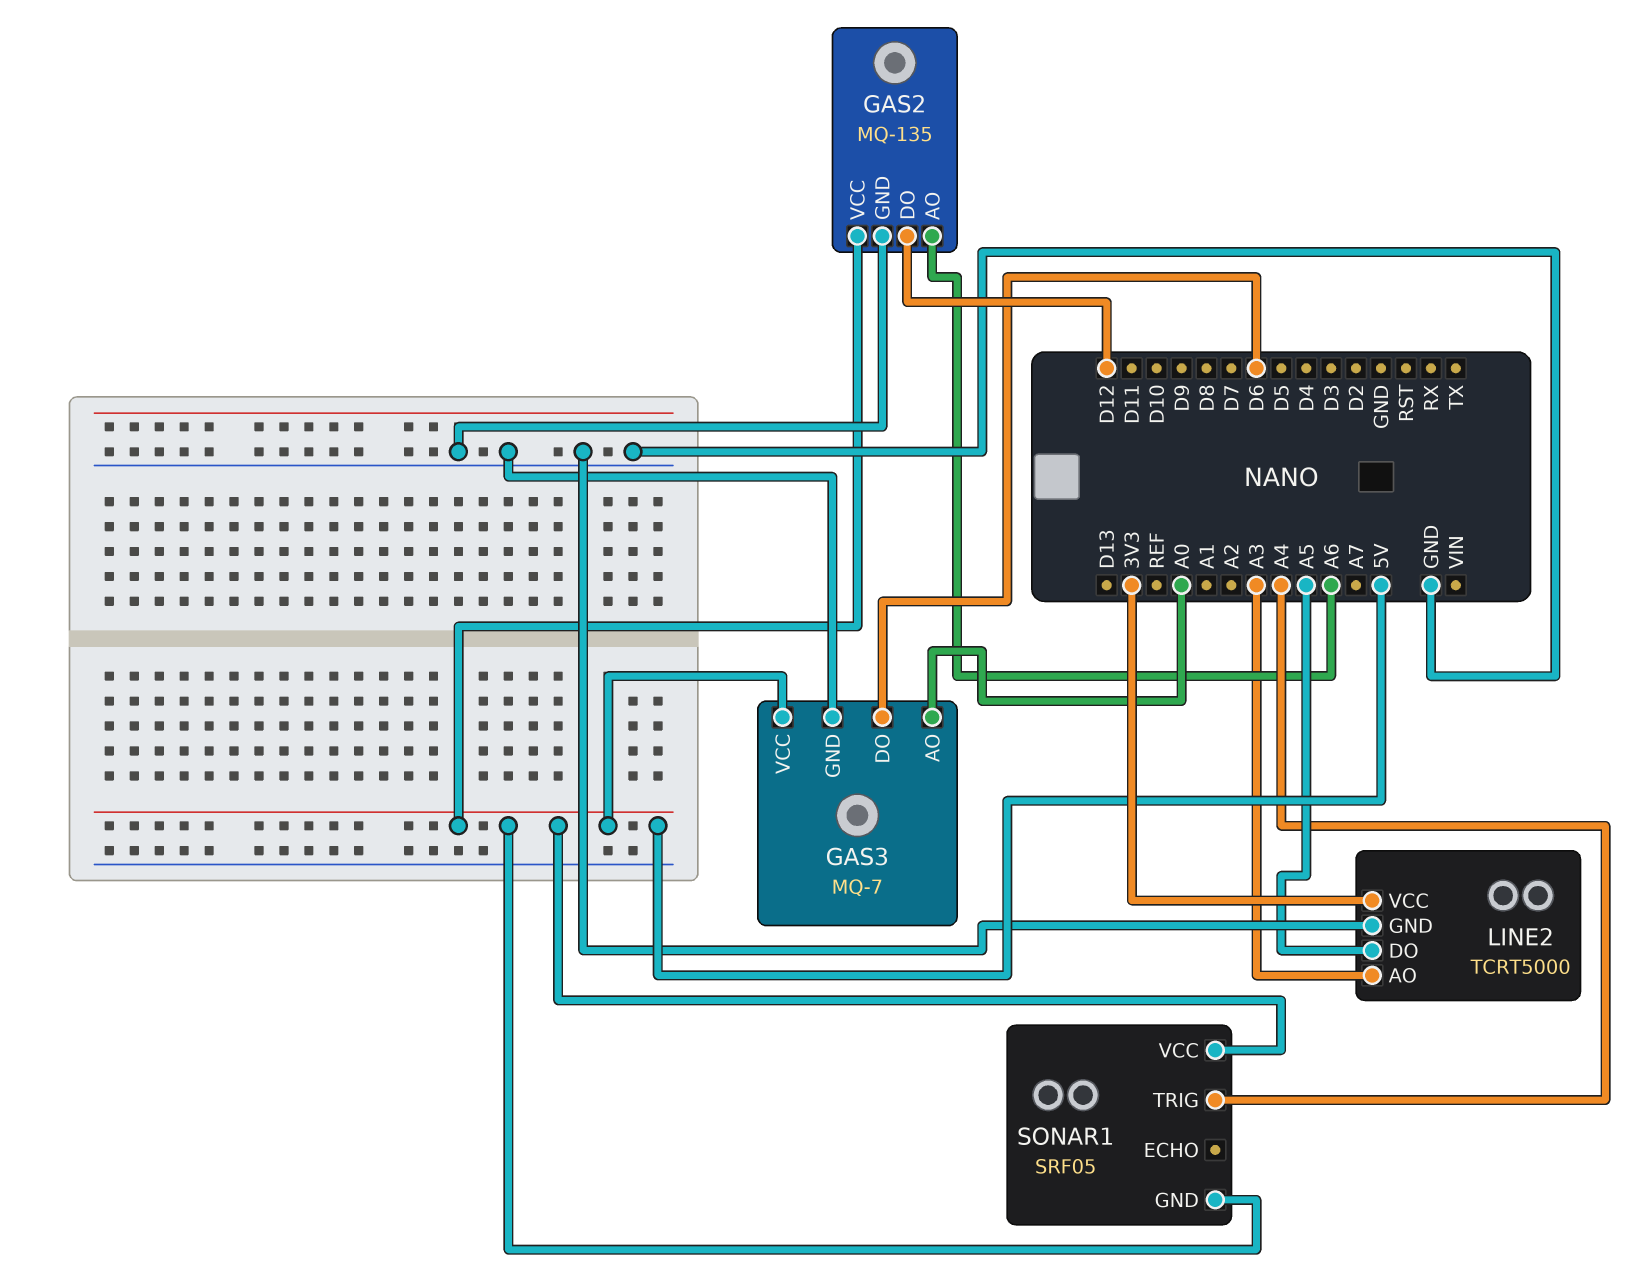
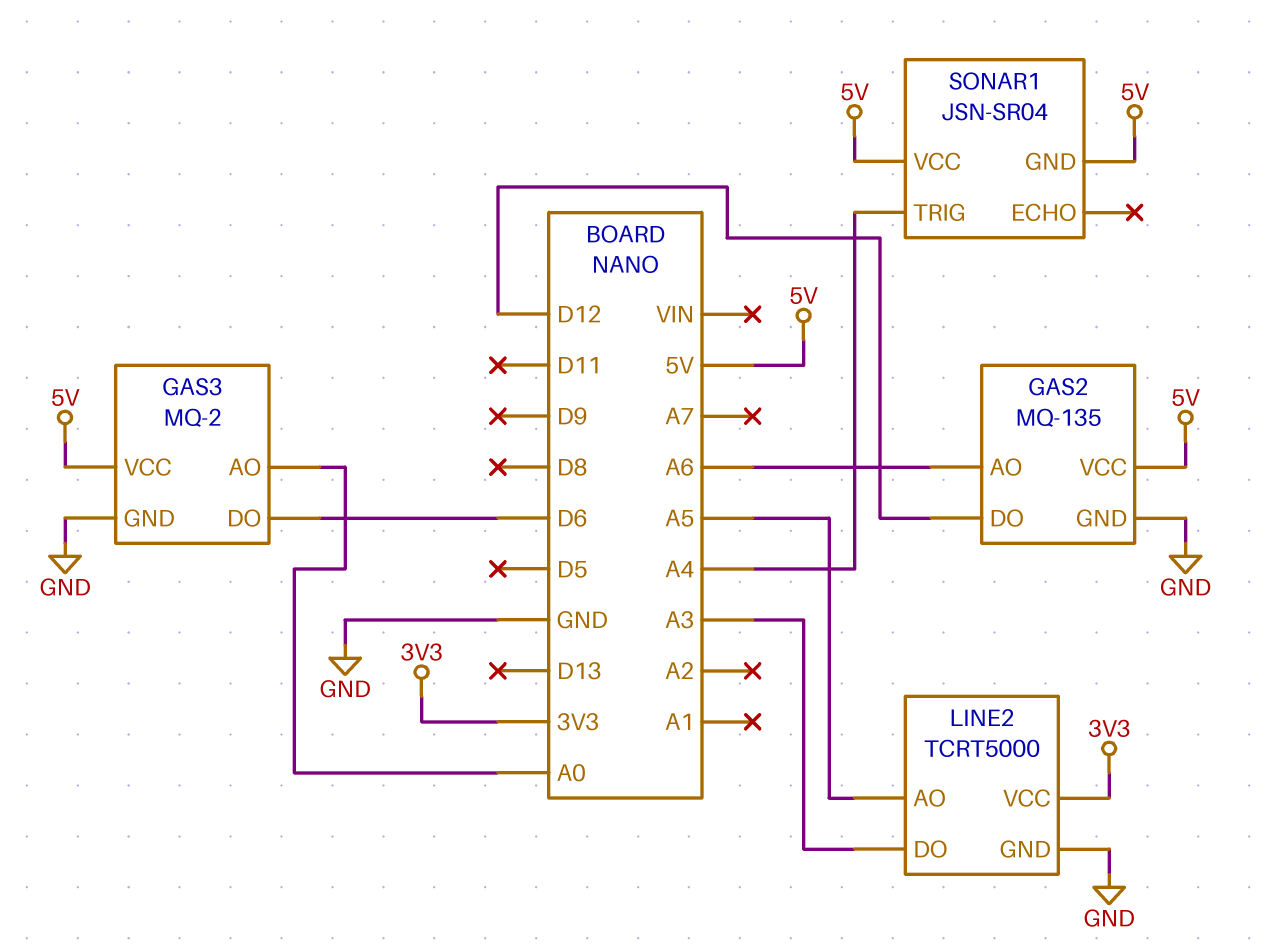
GAS3: MQ-7 -> MQ-2
LINE2 pin AO: A3 -> A5
LINE2 pin DO: A5 -> A3
SONAR1: SRF05 -> JSN-SR04

